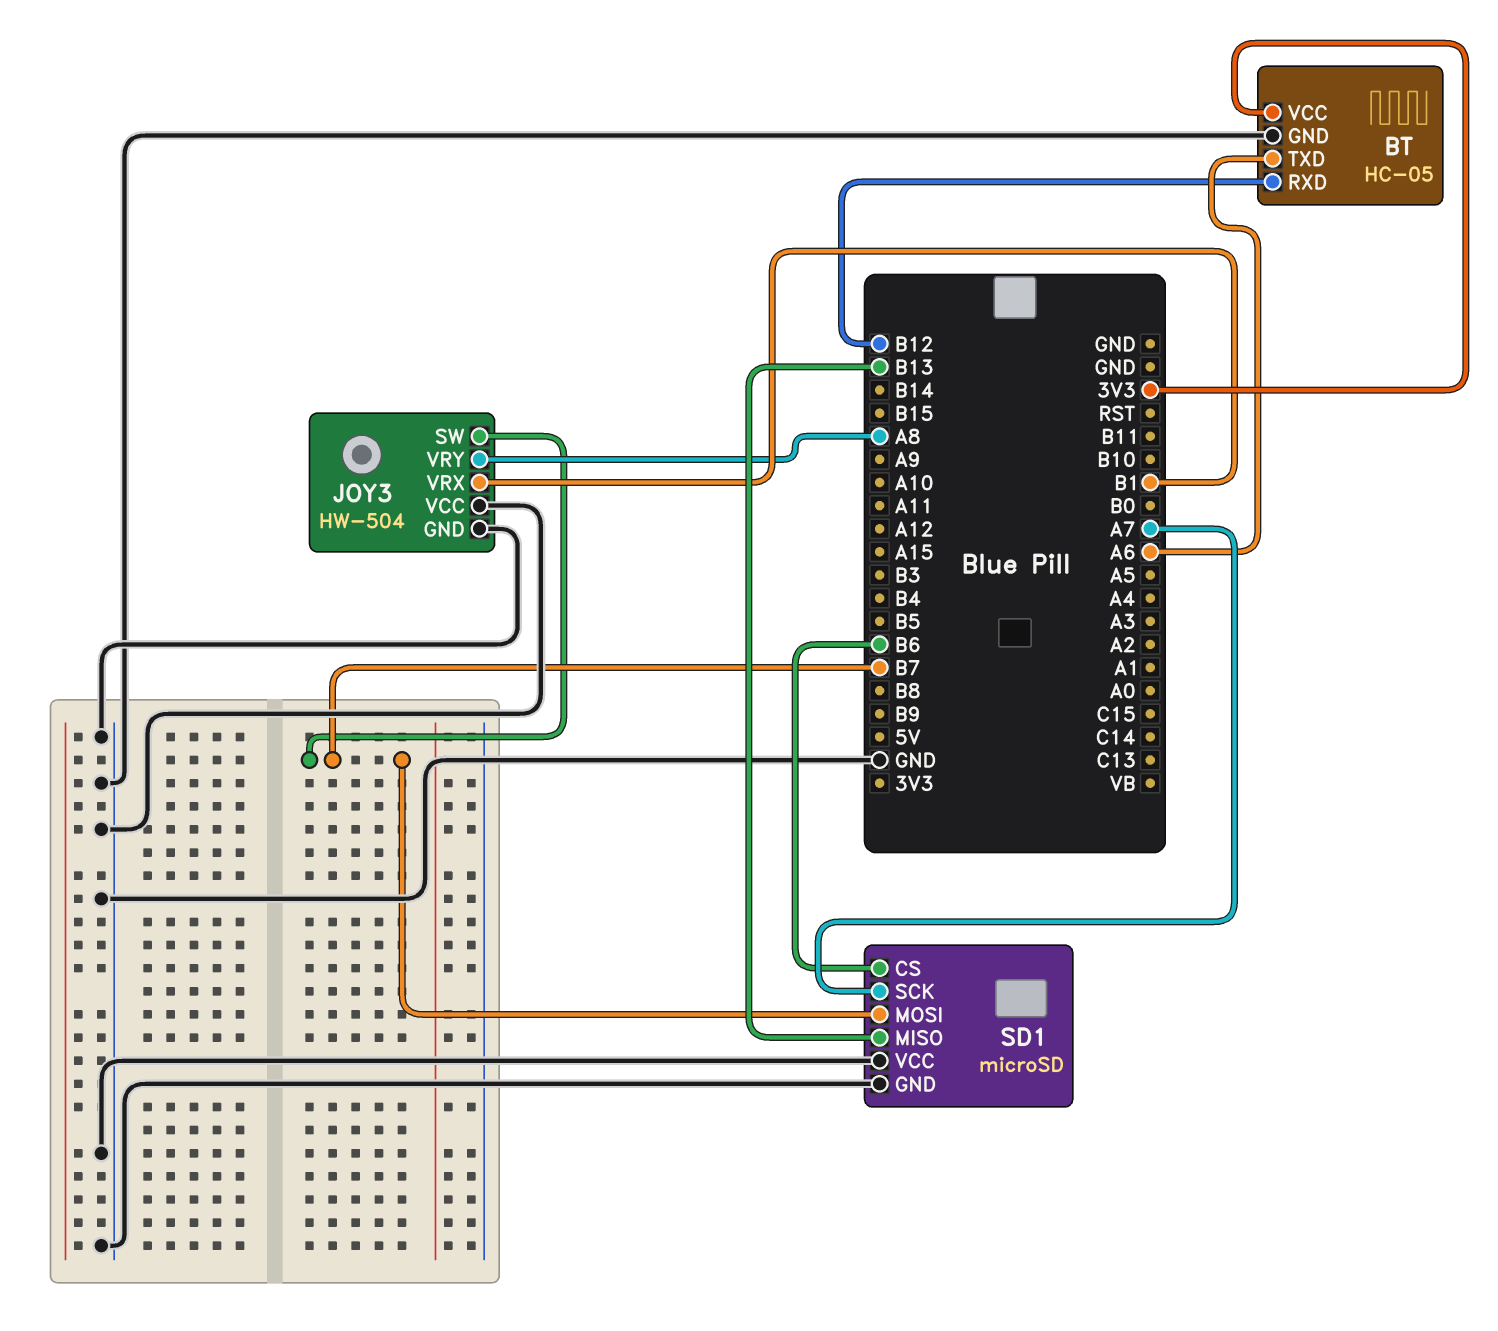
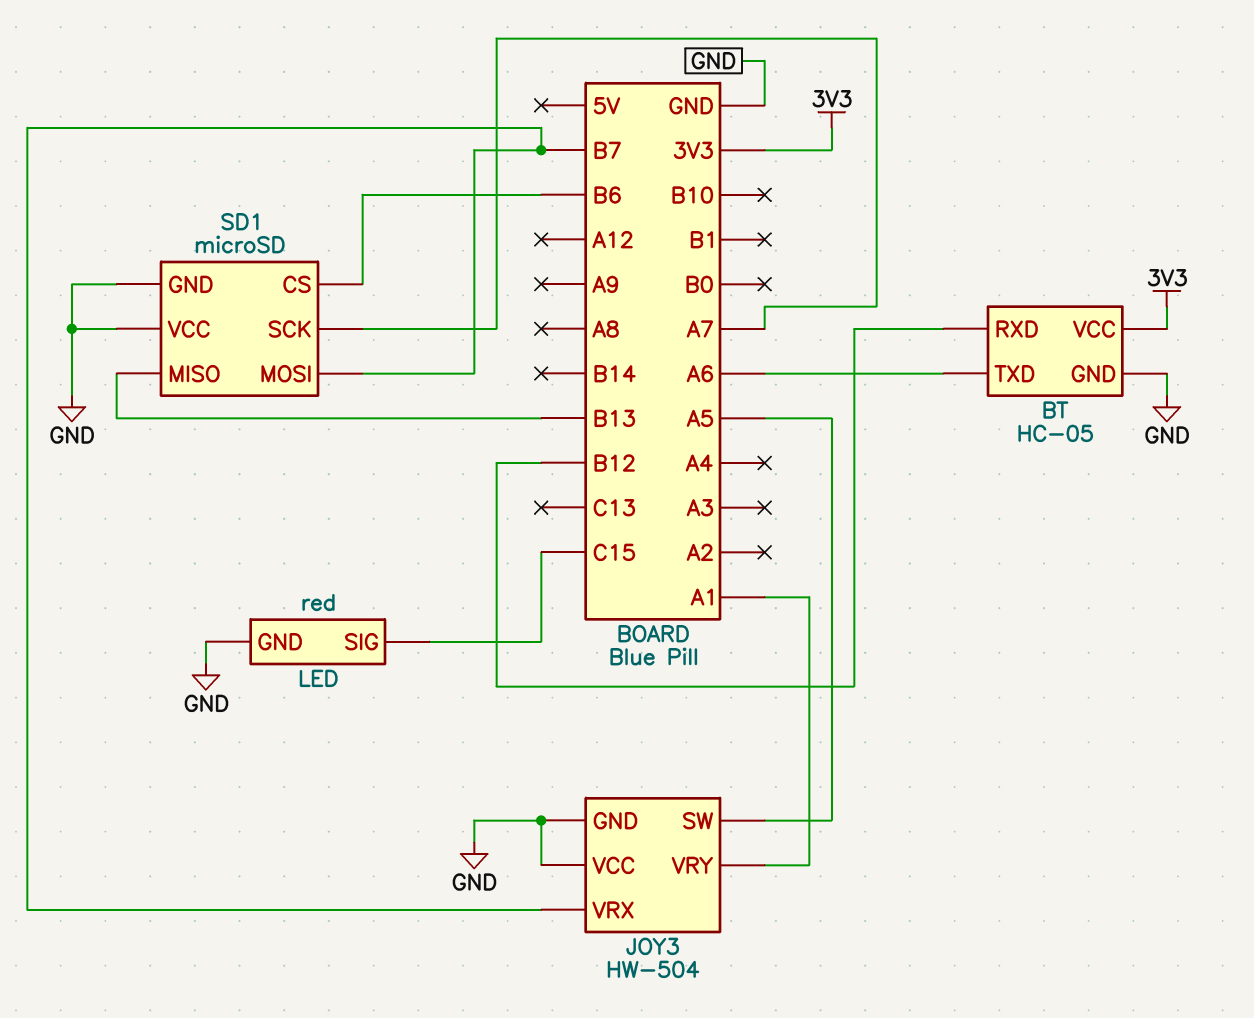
JOY3 pin SW: B7 -> A5
JOY3 pin VRX: B1 -> B7
JOY3 pin VRY: A8 -> A1
LED: none -> red
LED pin GND: none -> GND
LED pin SIG: none -> C15

